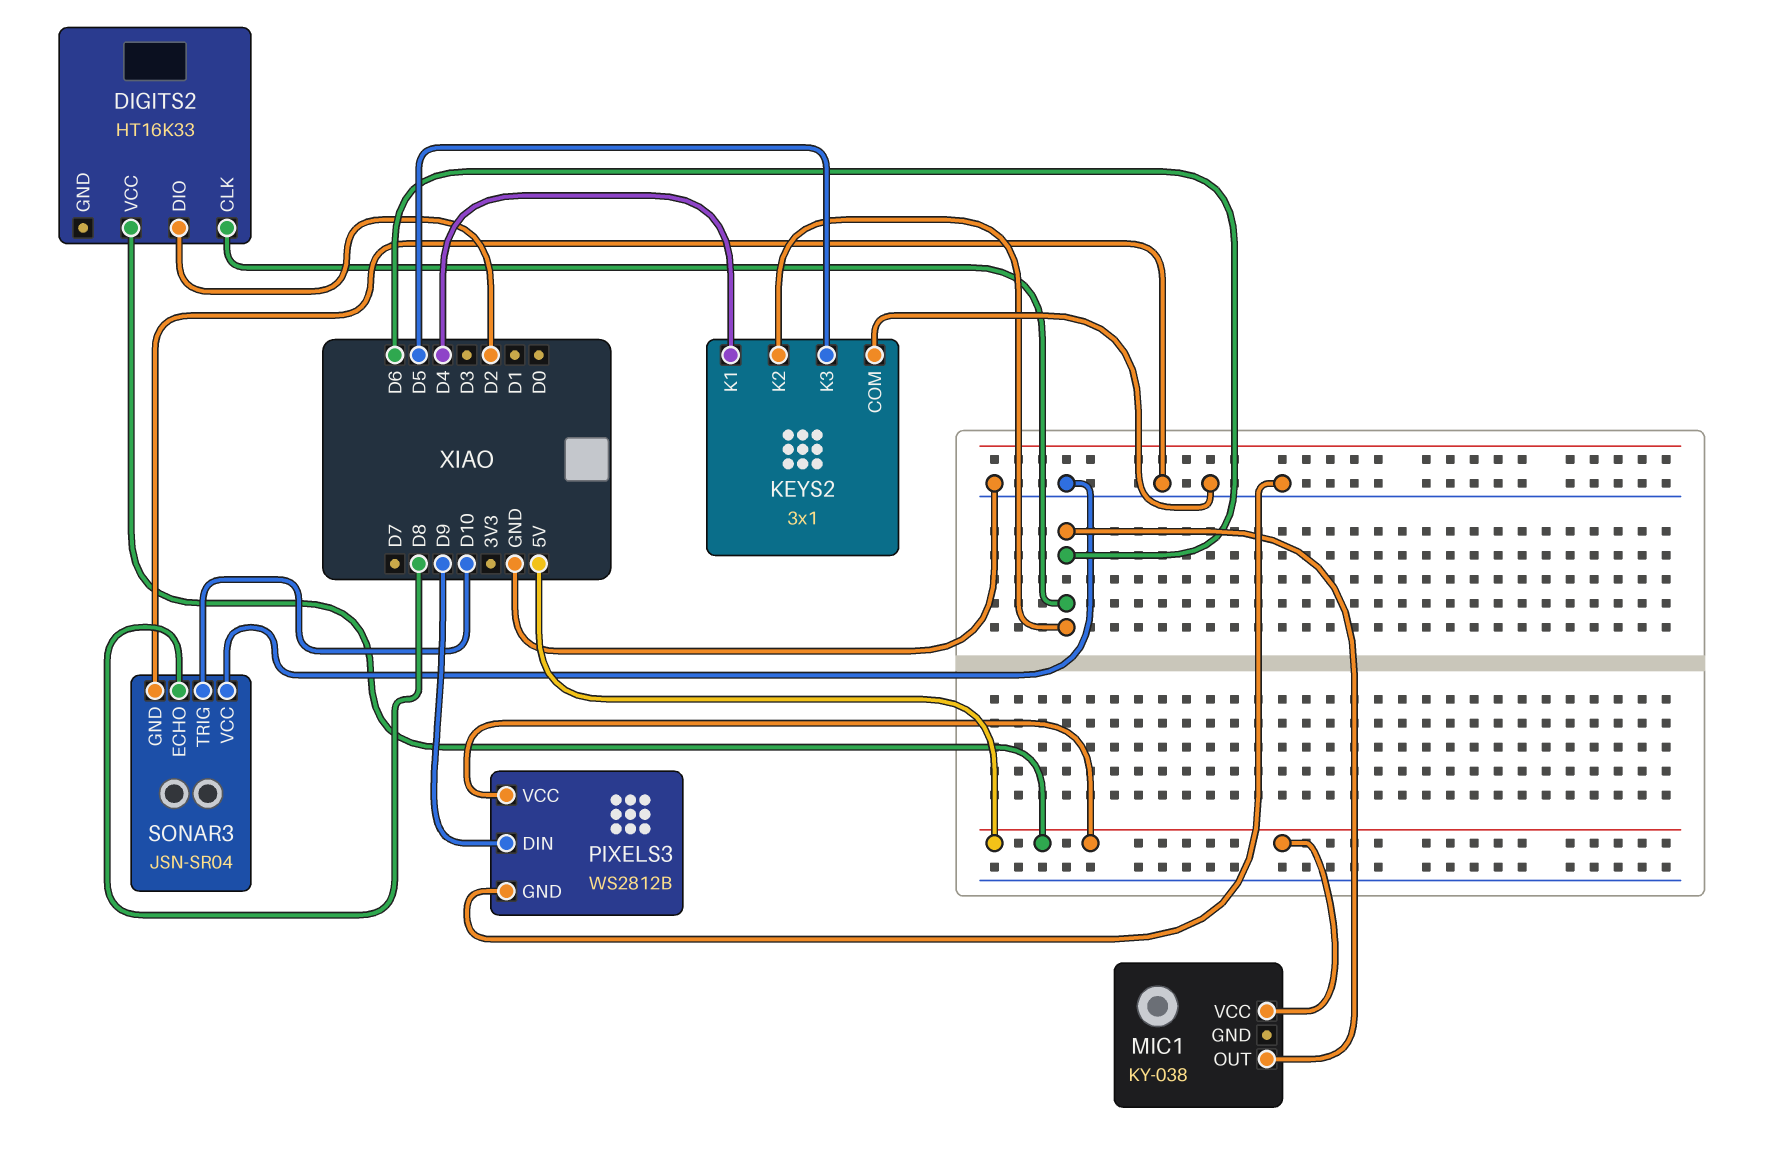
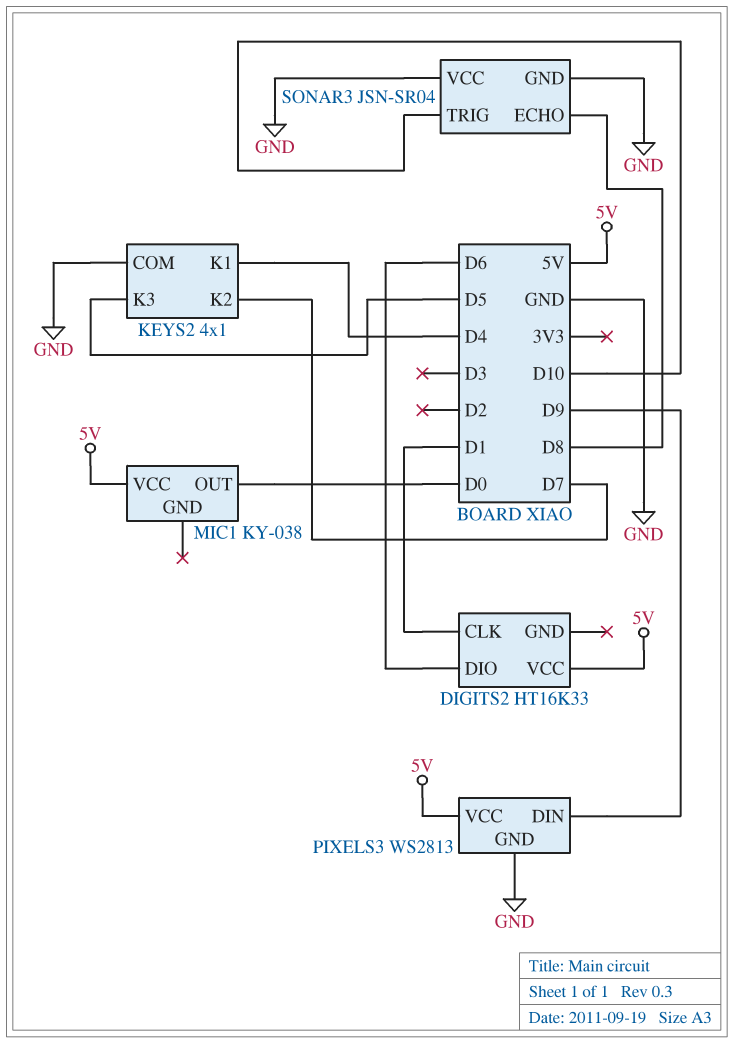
DIGITS2 pin CLK: D6 -> D1
DIGITS2 pin DIO: D2 -> D6
KEYS2: 3x1 -> 4x1
KEYS2 pin K2: D6 -> D7
MIC1 pin OUT: D6 -> D0
PIXELS3: WS2812B -> WS2813

